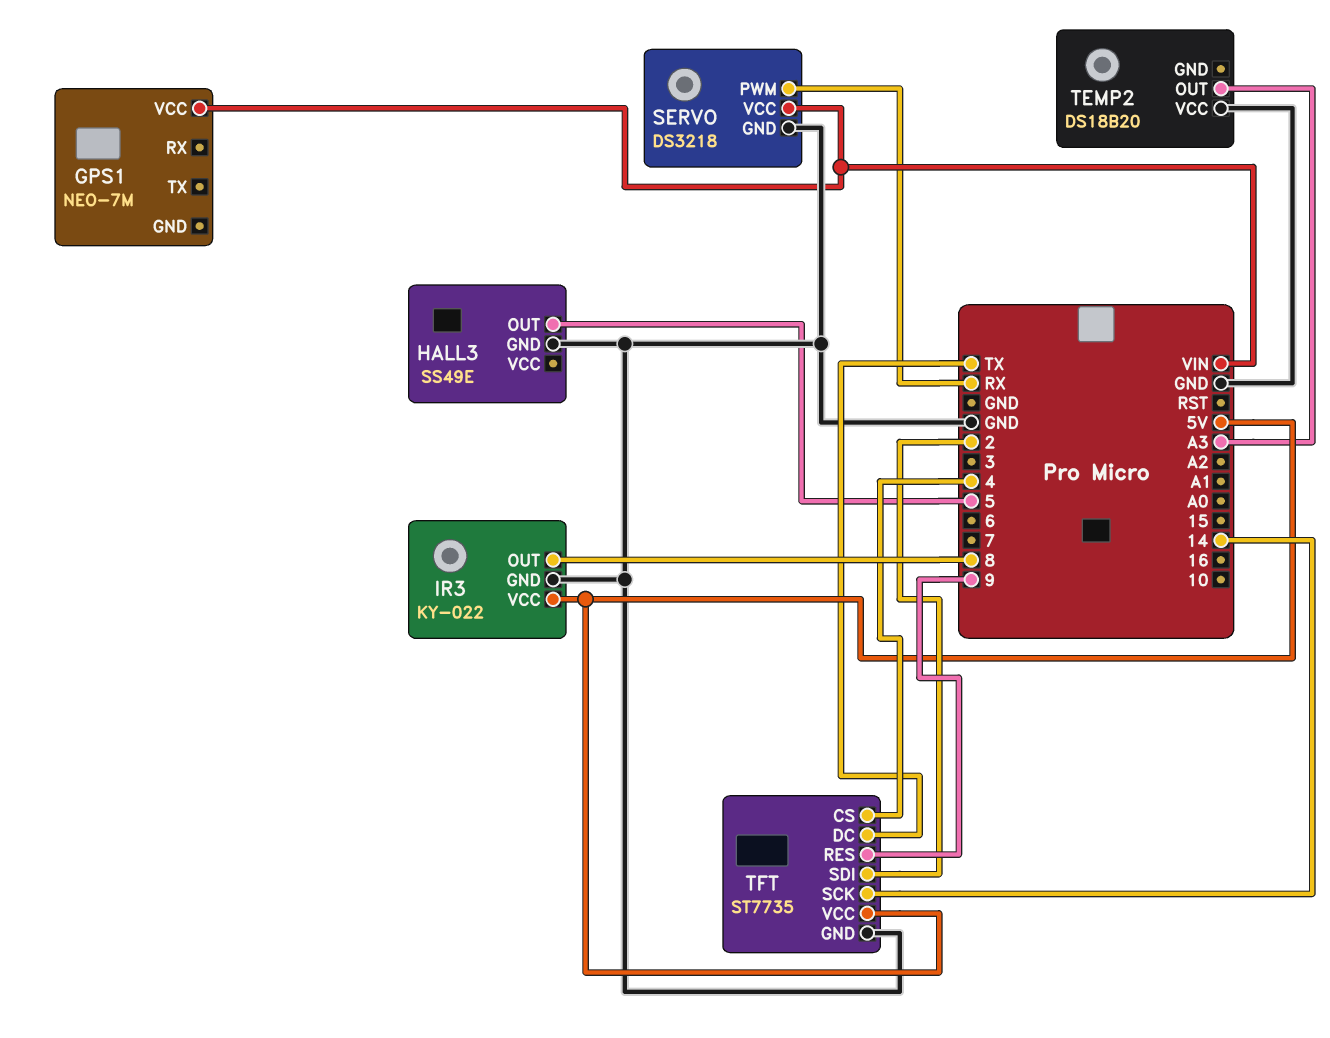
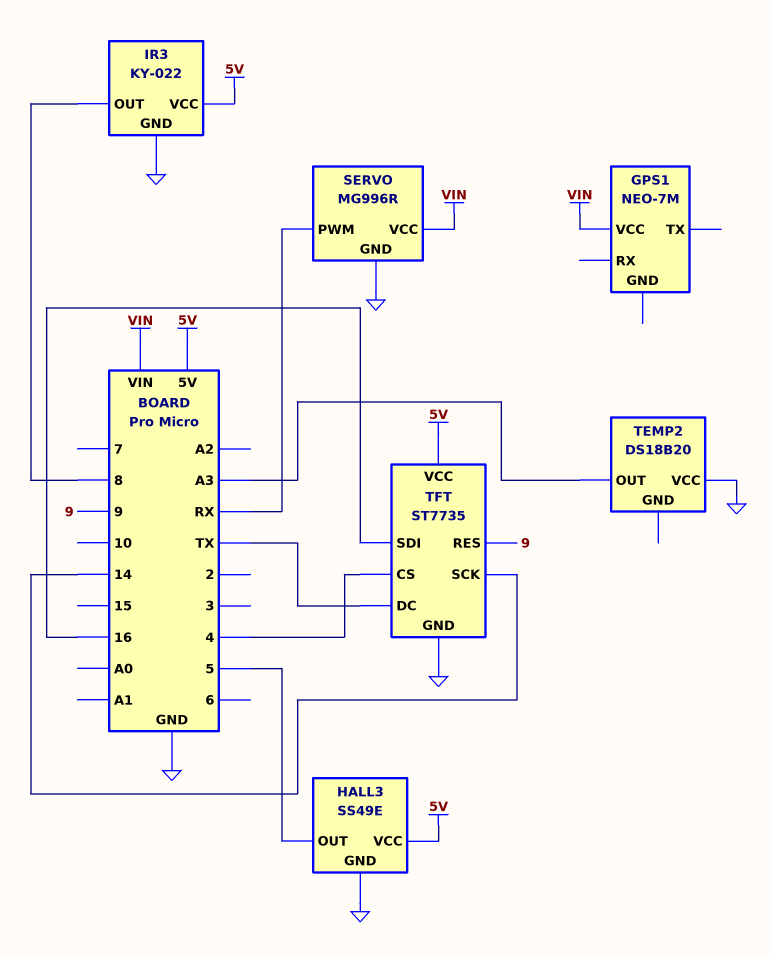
HALL3 pin VCC: none -> 5V
SERVO: DS3218 -> MG996R
TFT pin SDI: 2 -> 16

